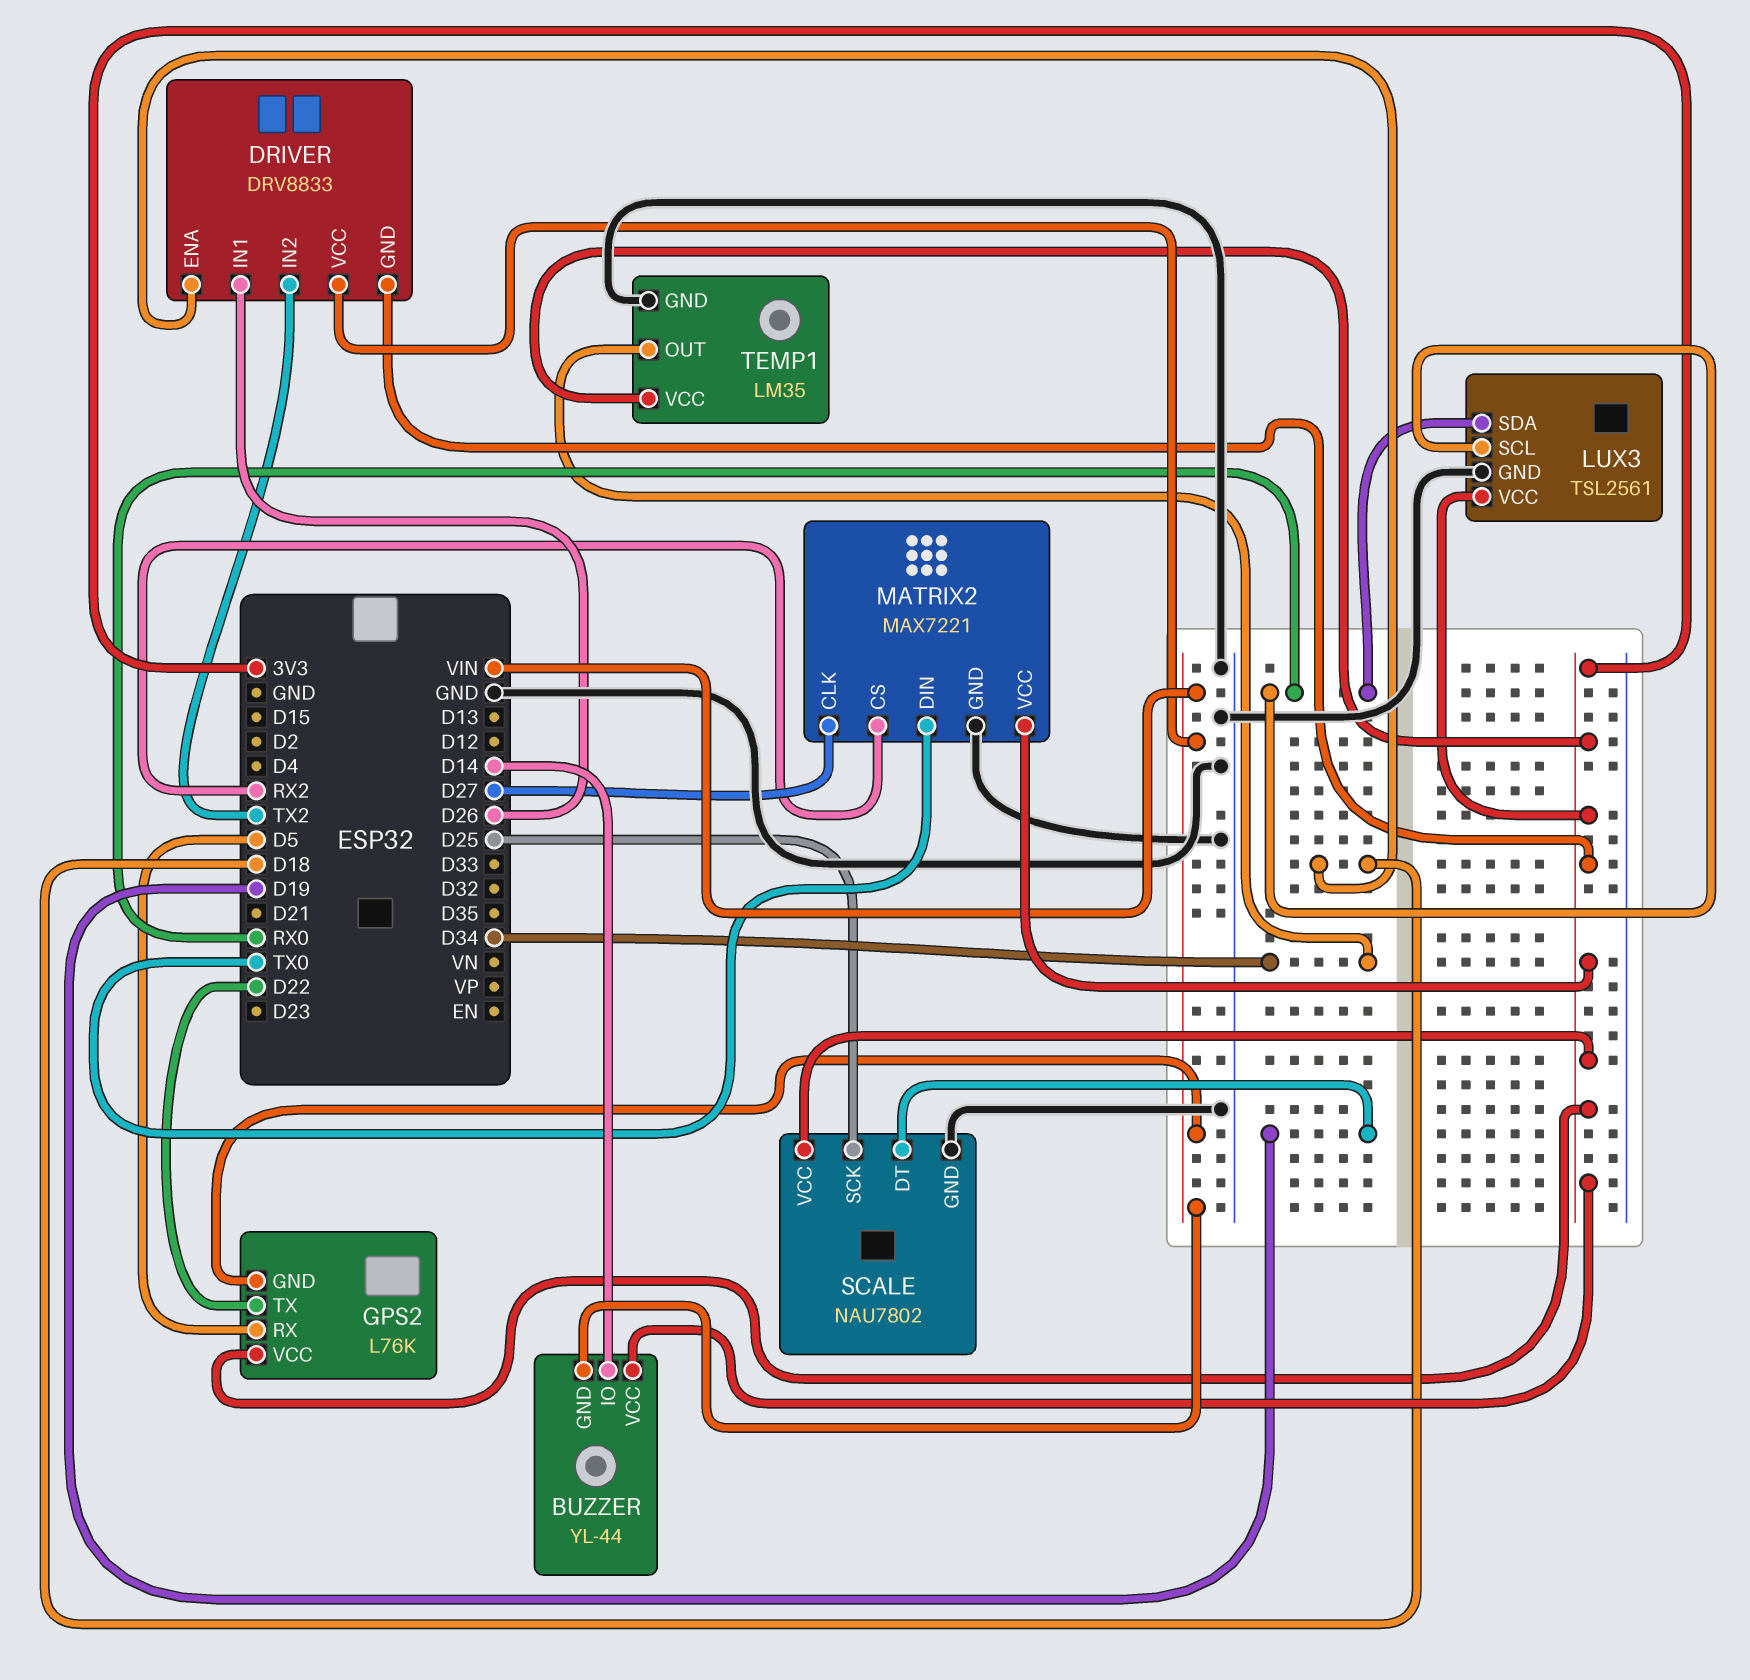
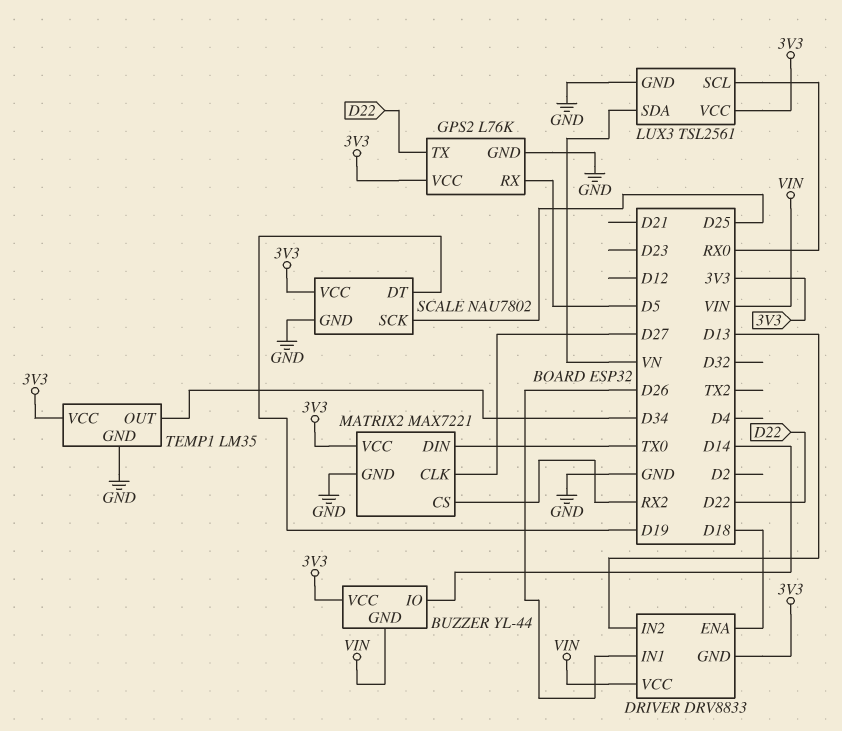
DRIVER pin IN2: TX2 -> D13
GPS2 pin GND: VIN -> GND
LUX3 pin SDA: RX0 -> VN

